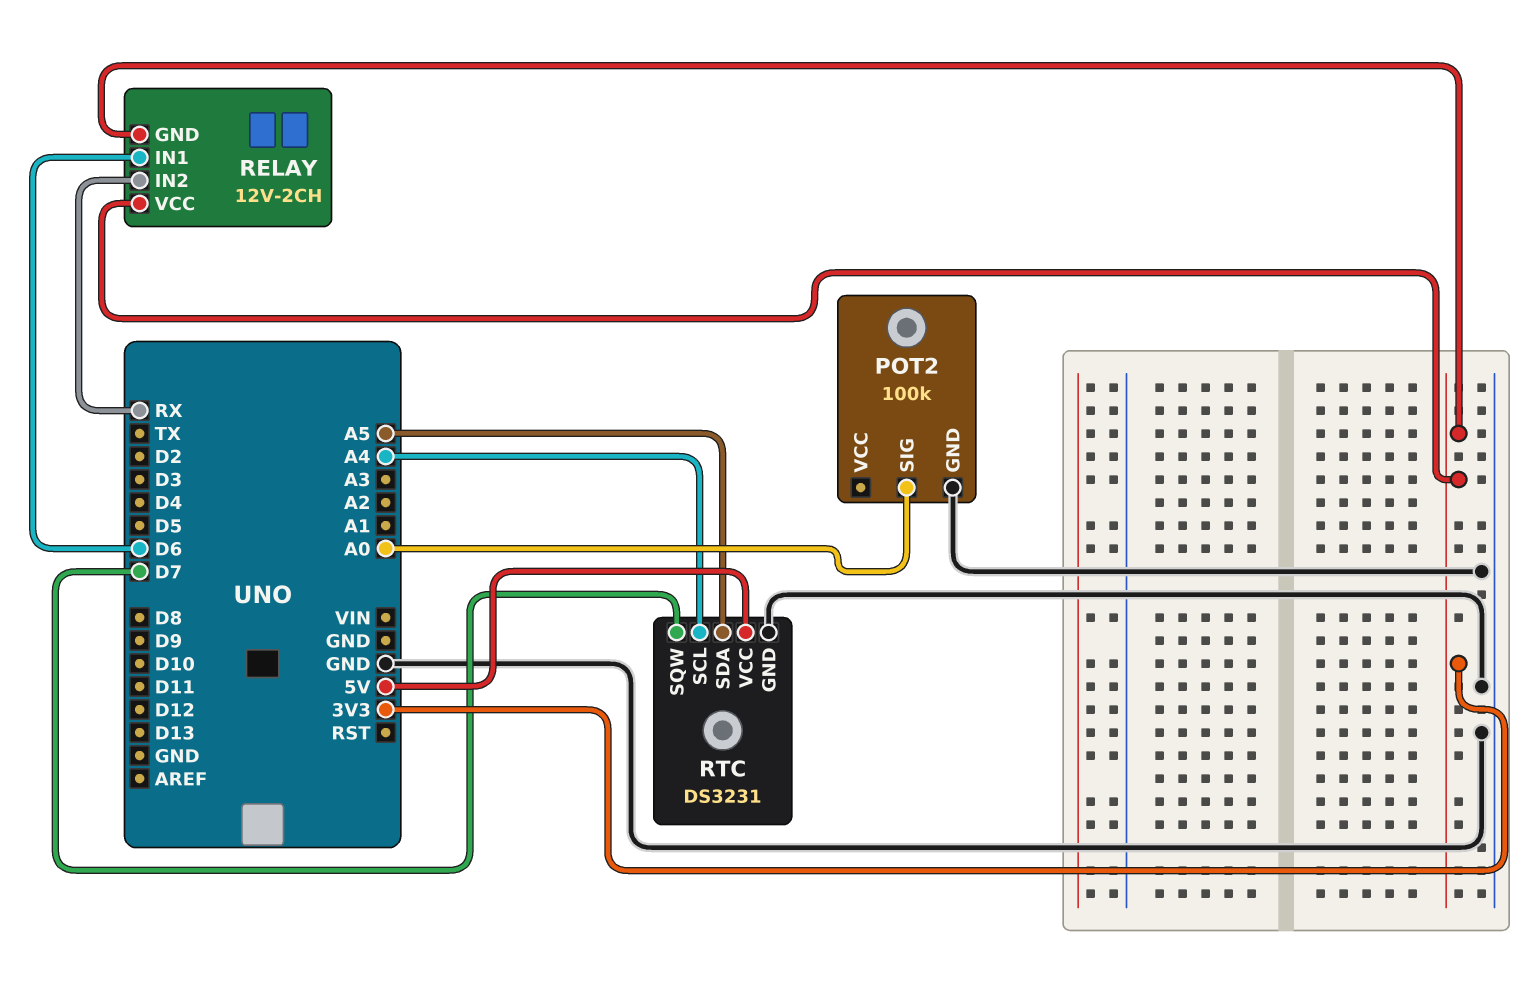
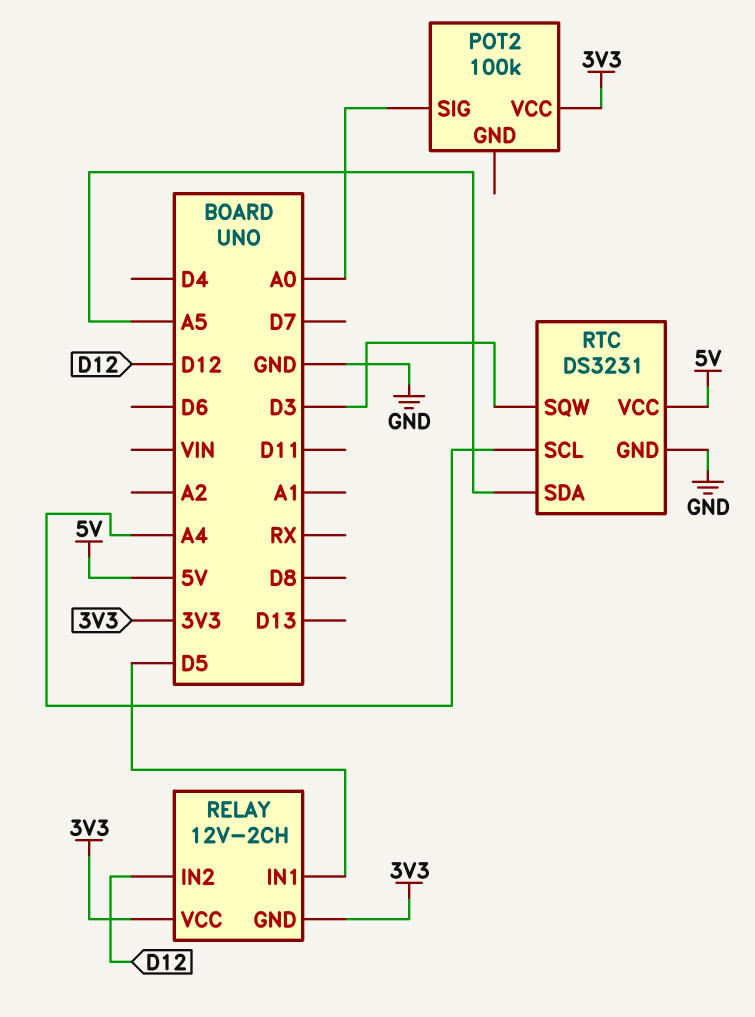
POT2 pin GND: GND -> none
POT2 pin VCC: none -> 3V3
RELAY pin IN1: D6 -> D5
RELAY pin IN2: RX -> D12
RTC pin SQW: D7 -> D3

